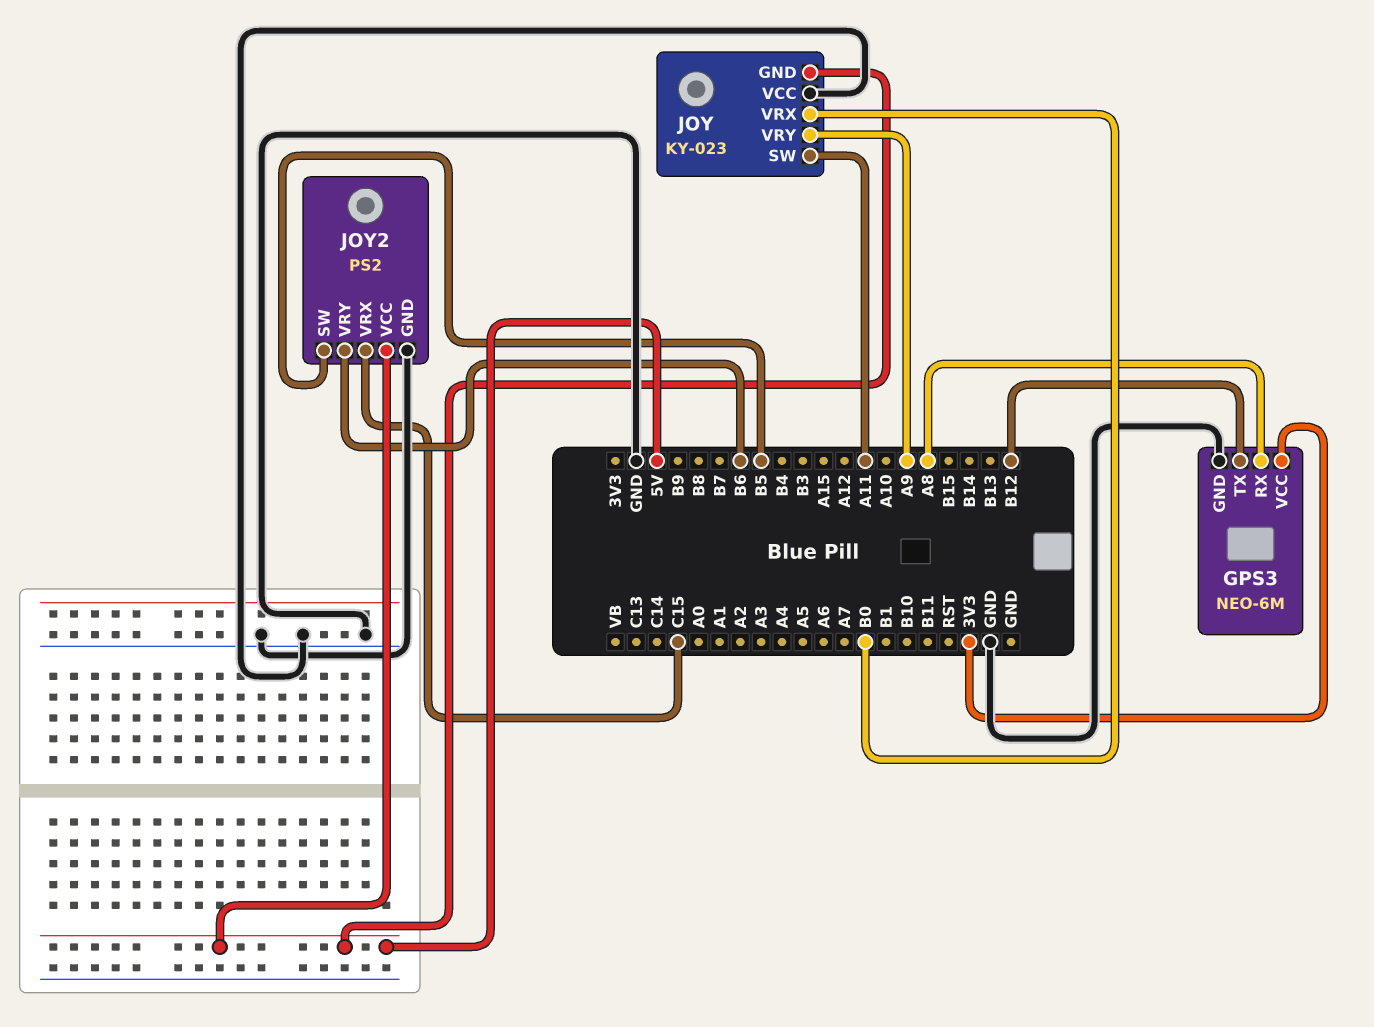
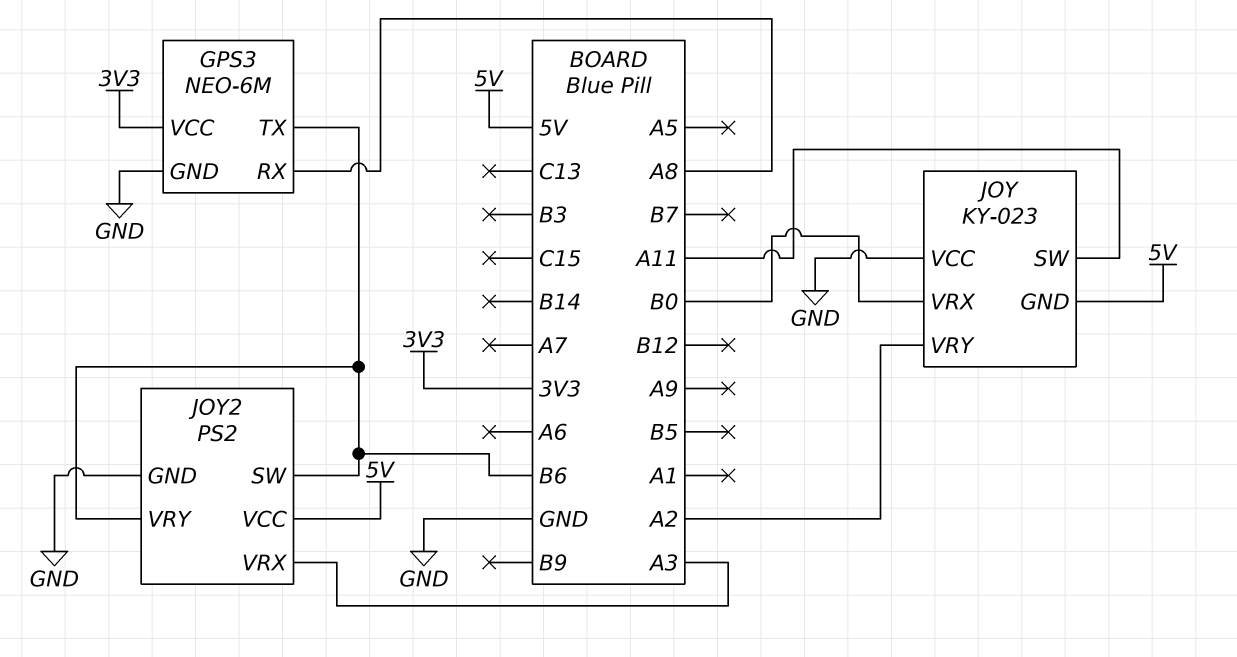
GPS3 pin TX: B12 -> B6
JOY pin VRY: A9 -> A2
JOY2 pin SW: B5 -> B6
JOY2 pin VRX: C15 -> A3

